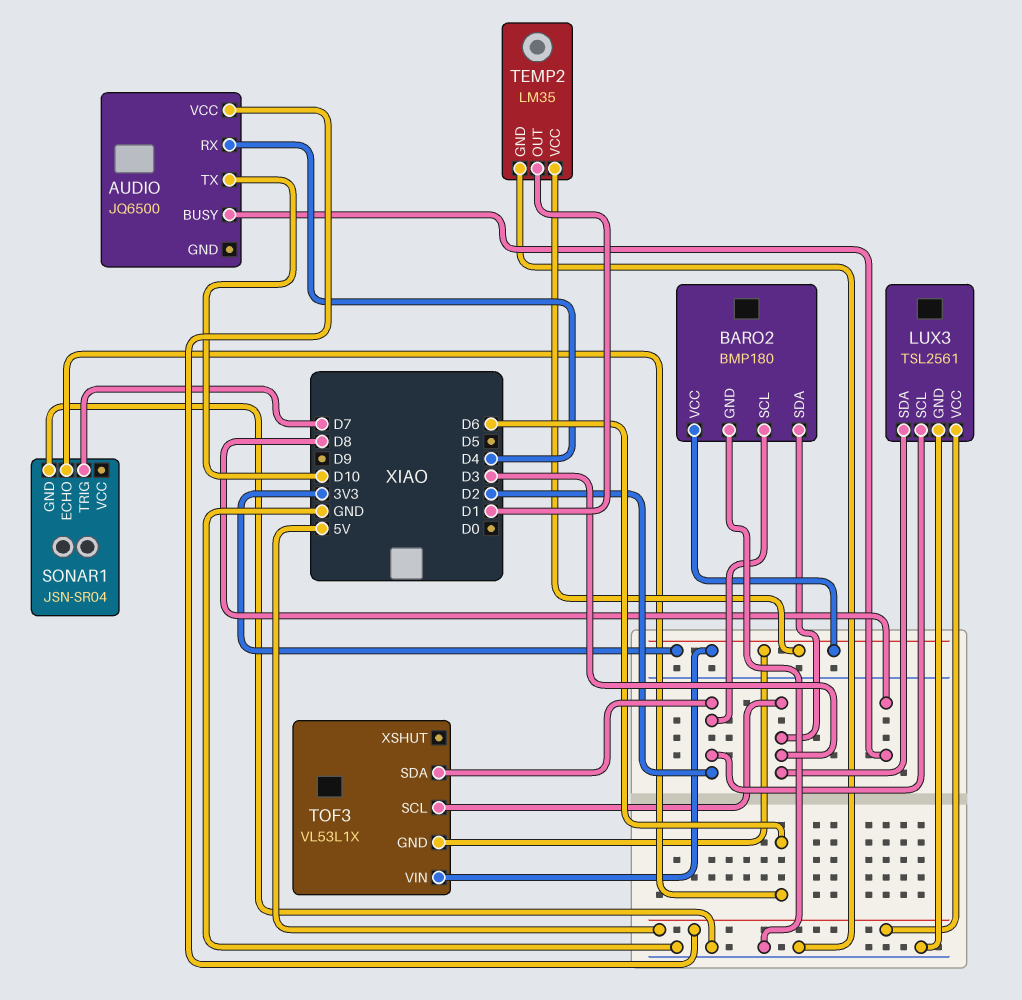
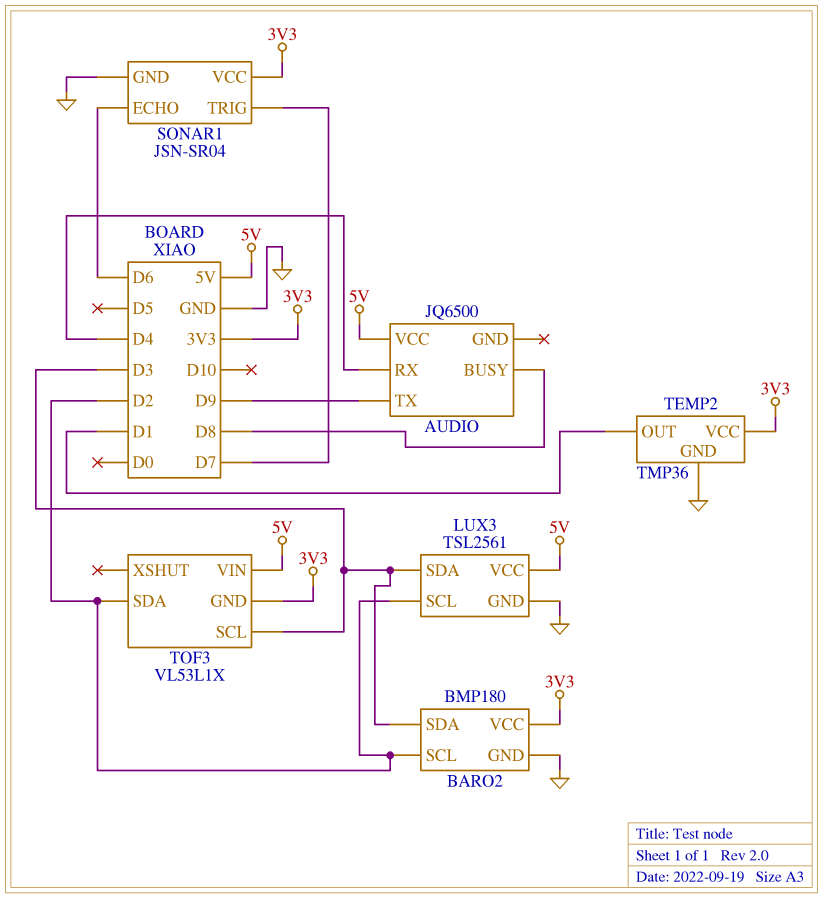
AUDIO pin TX: D10 -> D9
SONAR1 pin VCC: none -> 3V3
TEMP2: LM35 -> TMP36
TOF3 pin VIN: 3V3 -> 5V

